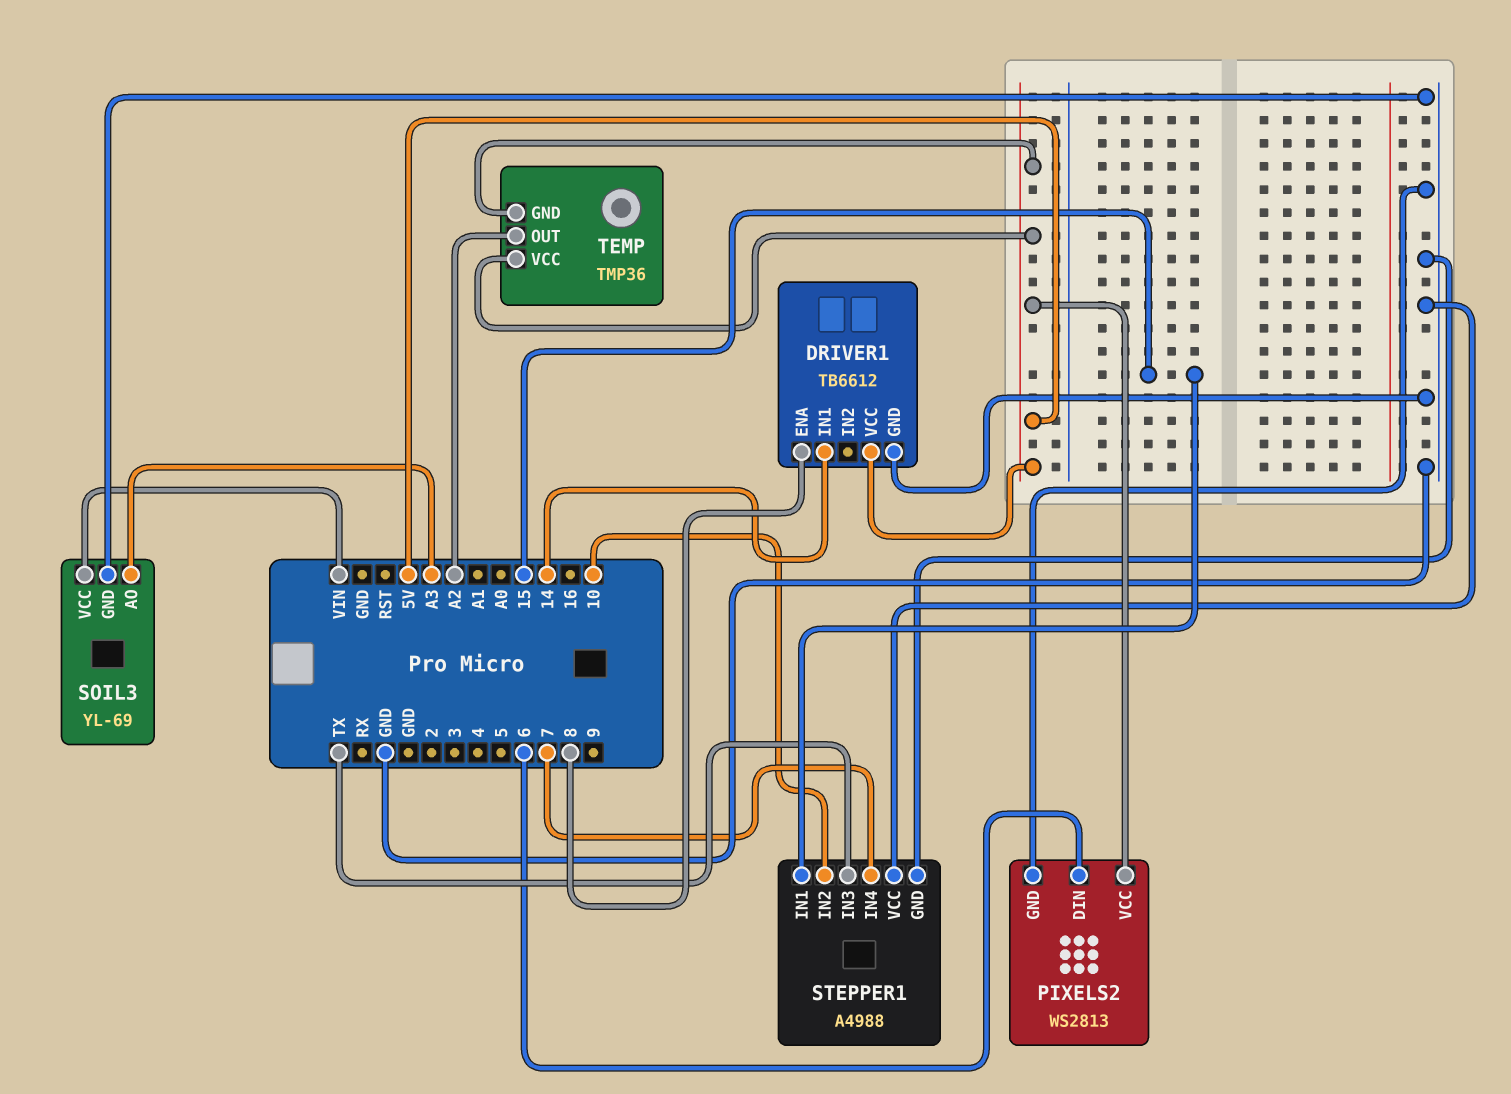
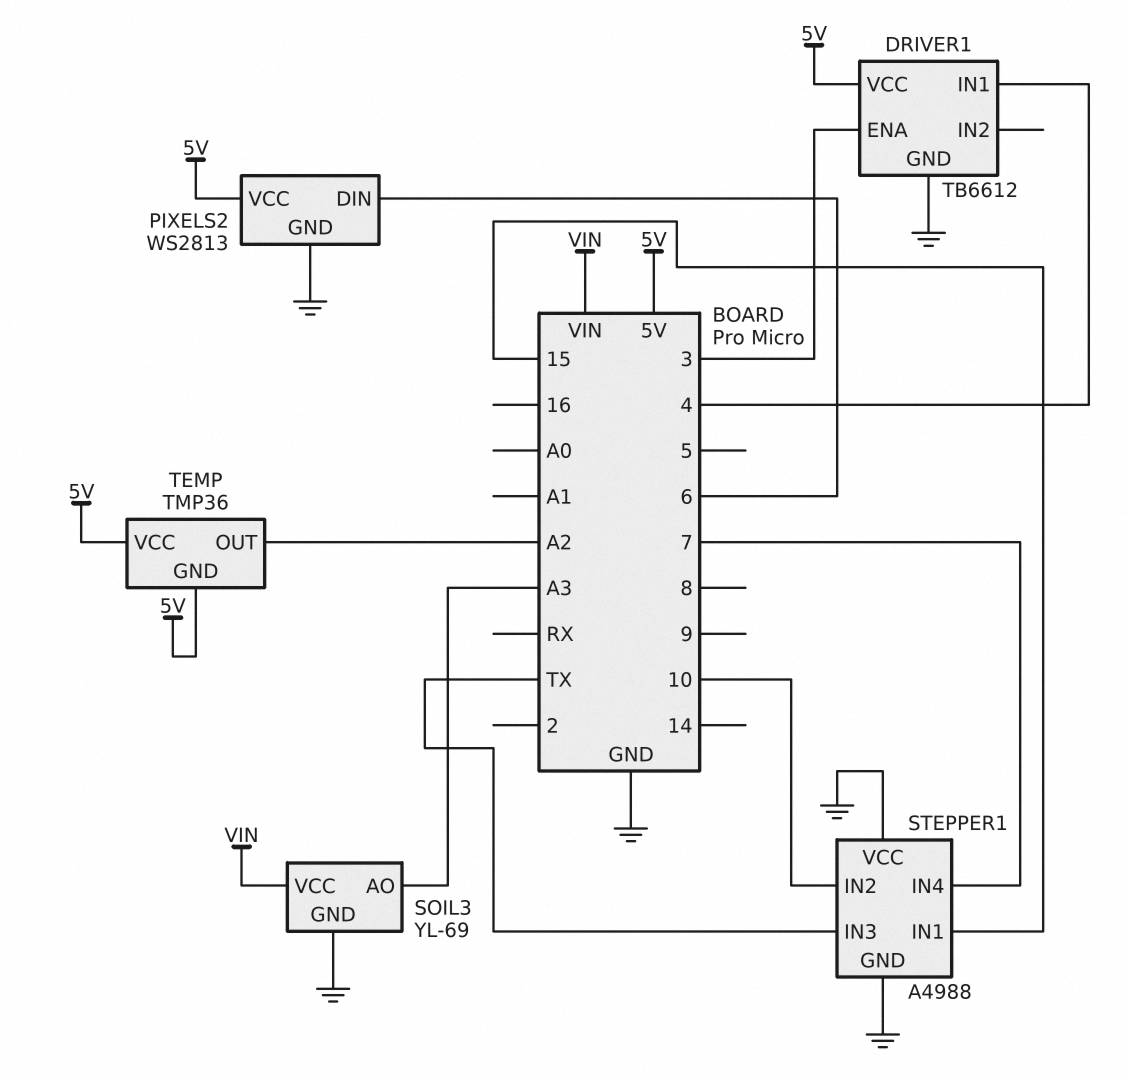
DRIVER1 pin ENA: 8 -> 3
DRIVER1 pin IN1: 14 -> 4

